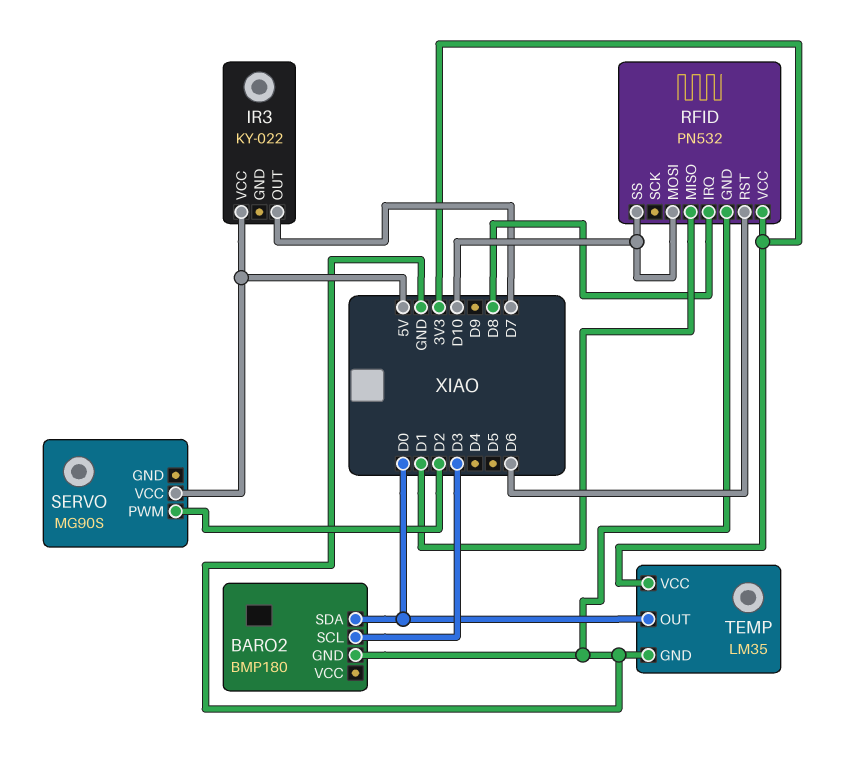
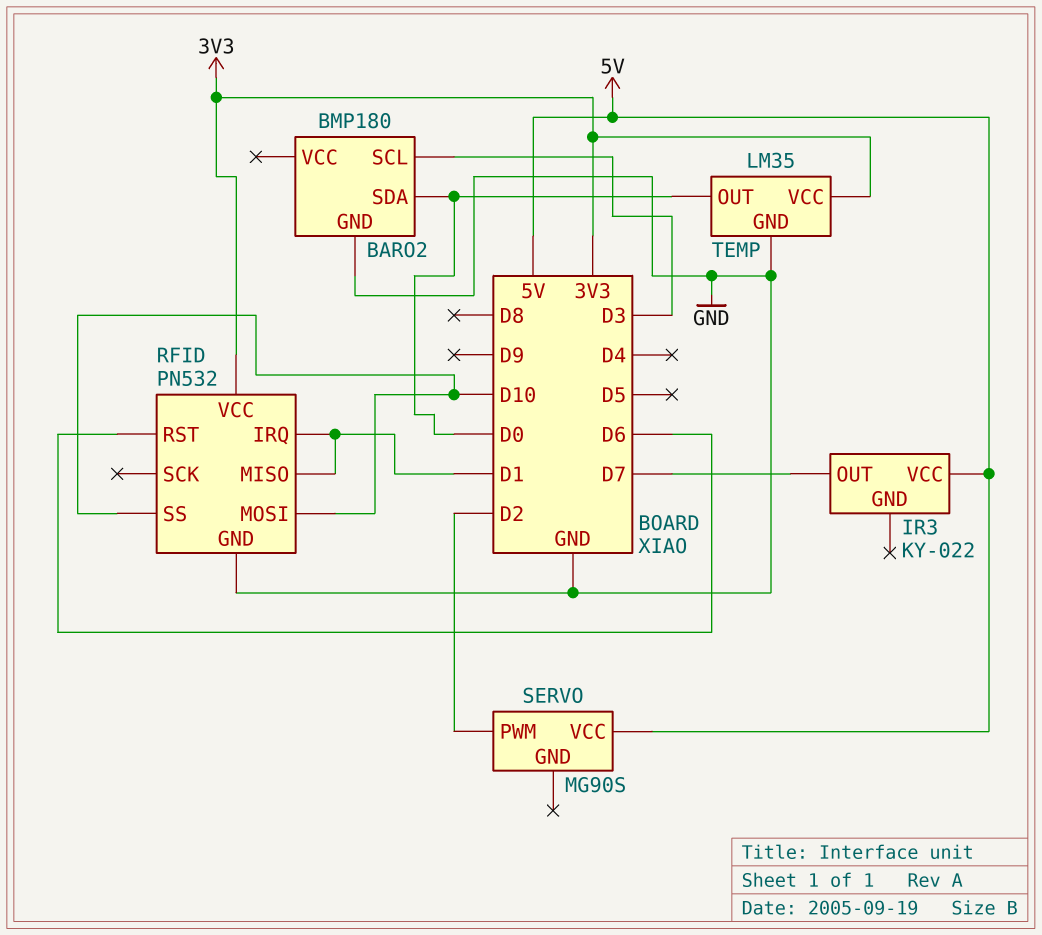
RFID pin IRQ: D8 -> D1

